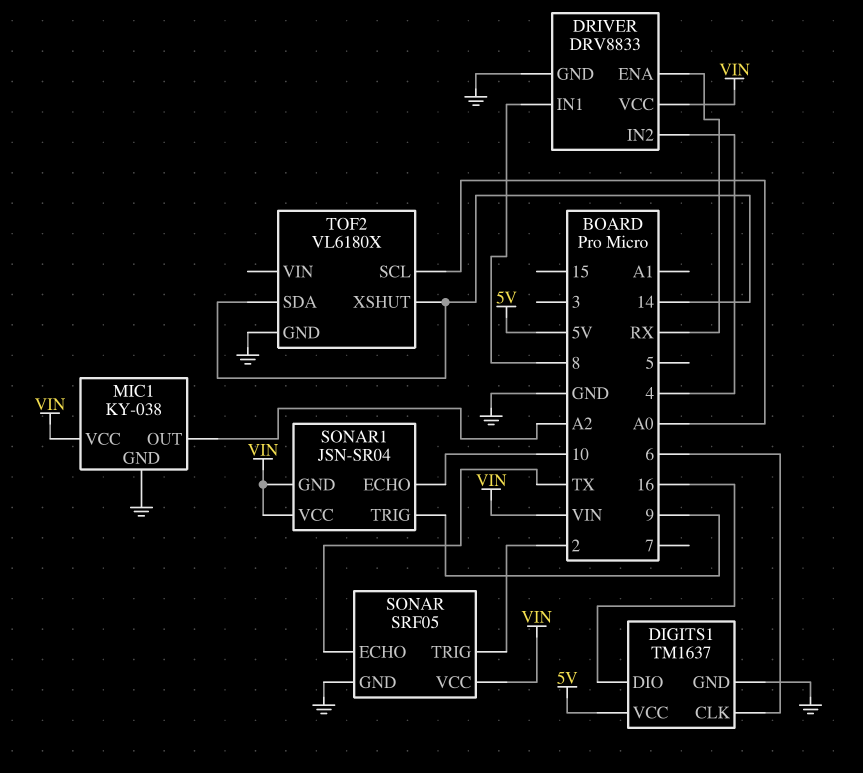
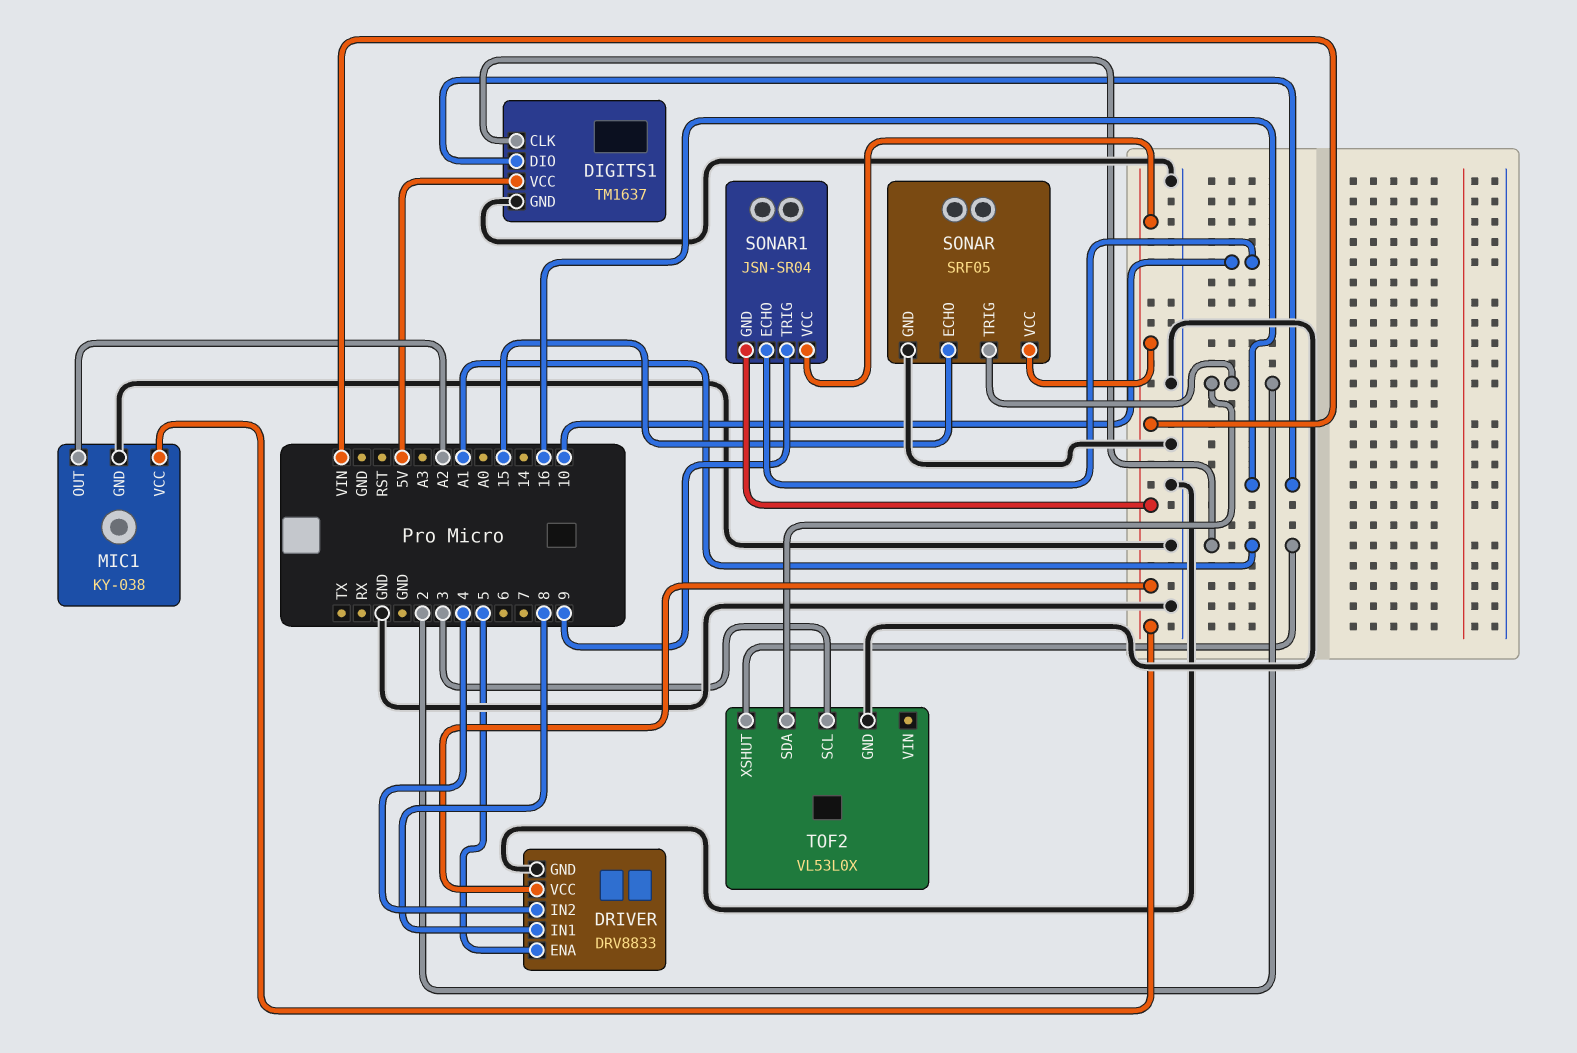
DIGITS1 pin CLK: 6 -> A1
DRIVER pin ENA: RX -> 5
SONAR pin ECHO: TX -> 15
TOF2: VL6180X -> VL53L0X
TOF2 pin SCL: A0 -> 3
TOF2 pin SDA: 14 -> 2
TOF2 pin XSHUT: 14 -> A1

